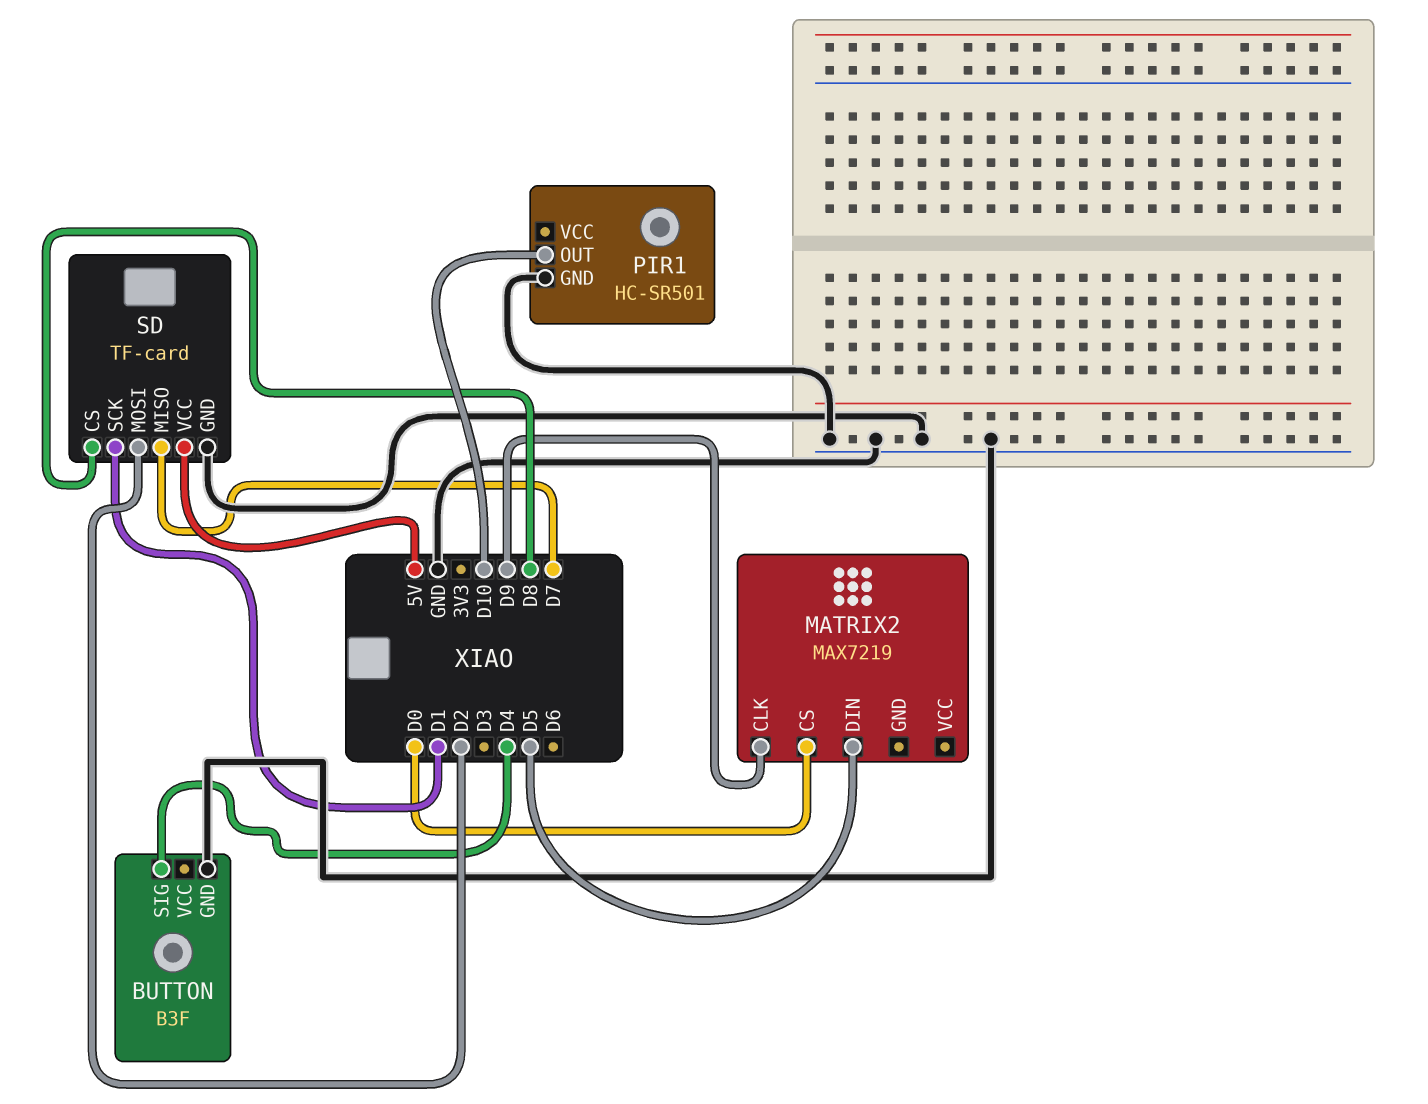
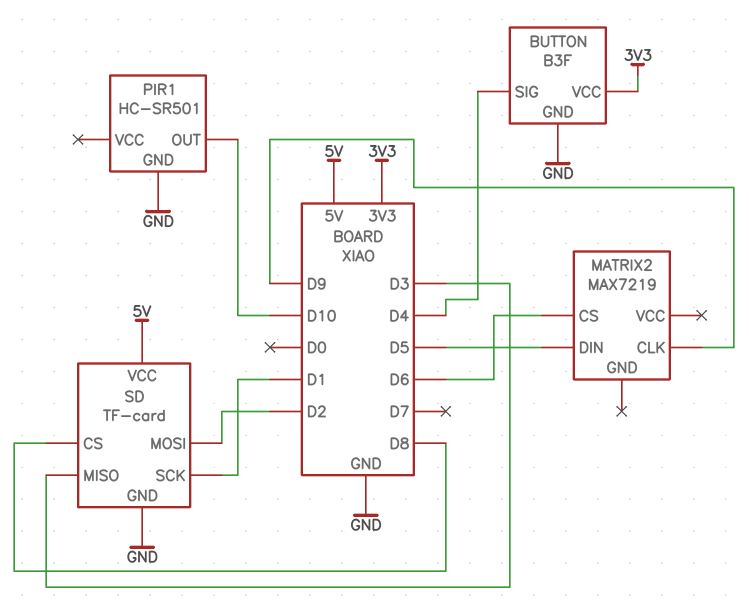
BUTTON pin VCC: none -> 3V3
MATRIX2 pin CS: D0 -> D6
SD pin MISO: D7 -> D3

